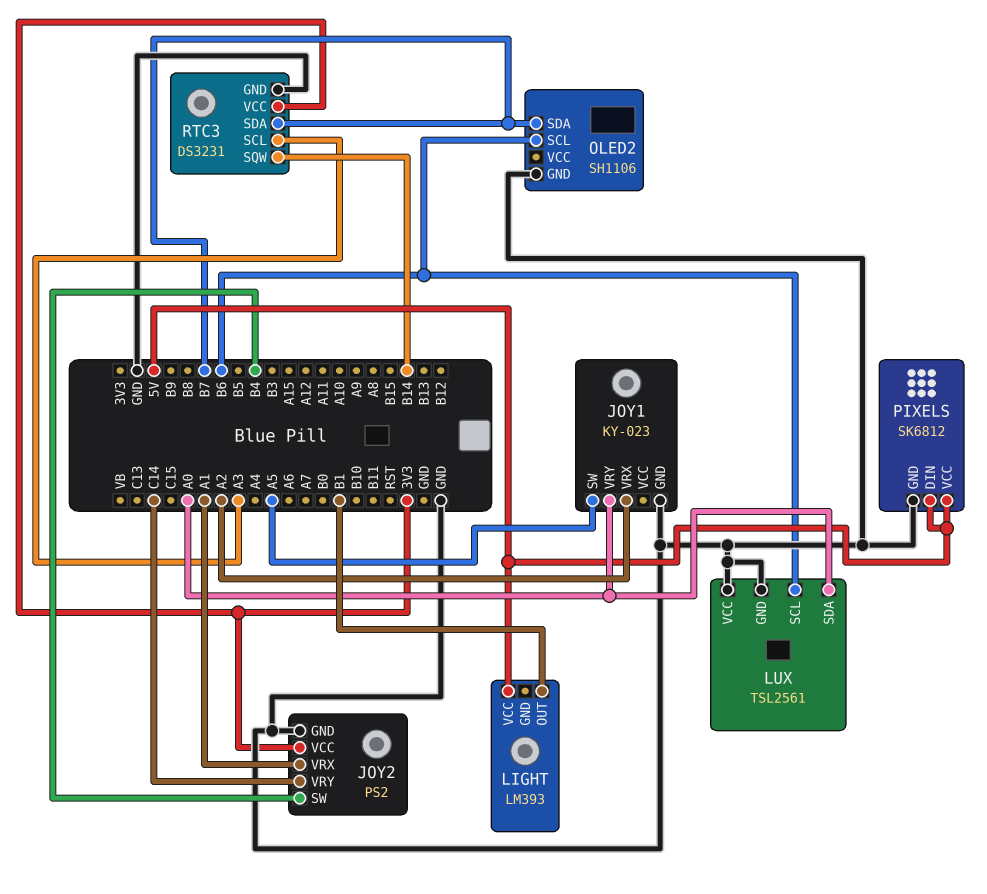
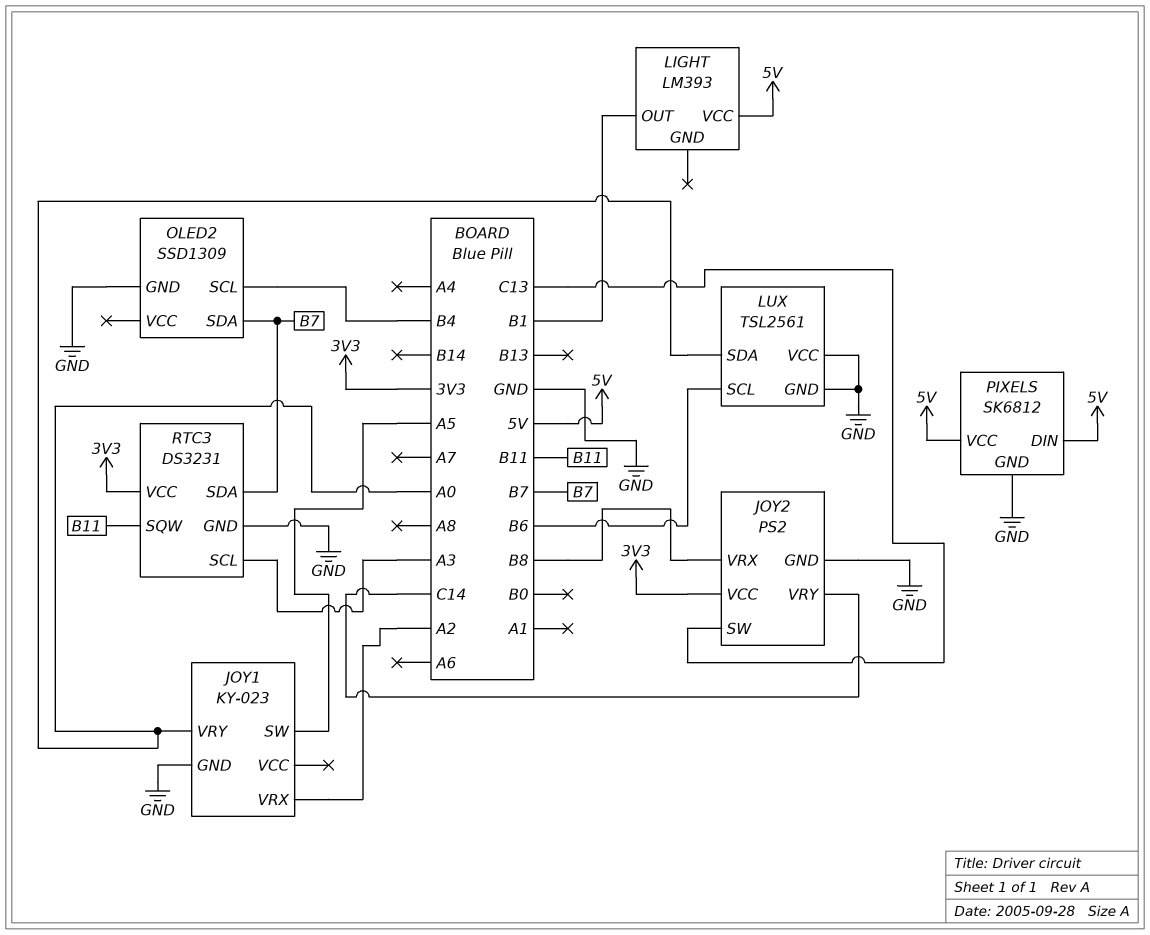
JOY2 pin SW: B4 -> C13
JOY2 pin VRX: A1 -> B8
OLED2: SH1106 -> SSD1309
OLED2 pin SCL: B6 -> B4
RTC3 pin SQW: B14 -> B11

